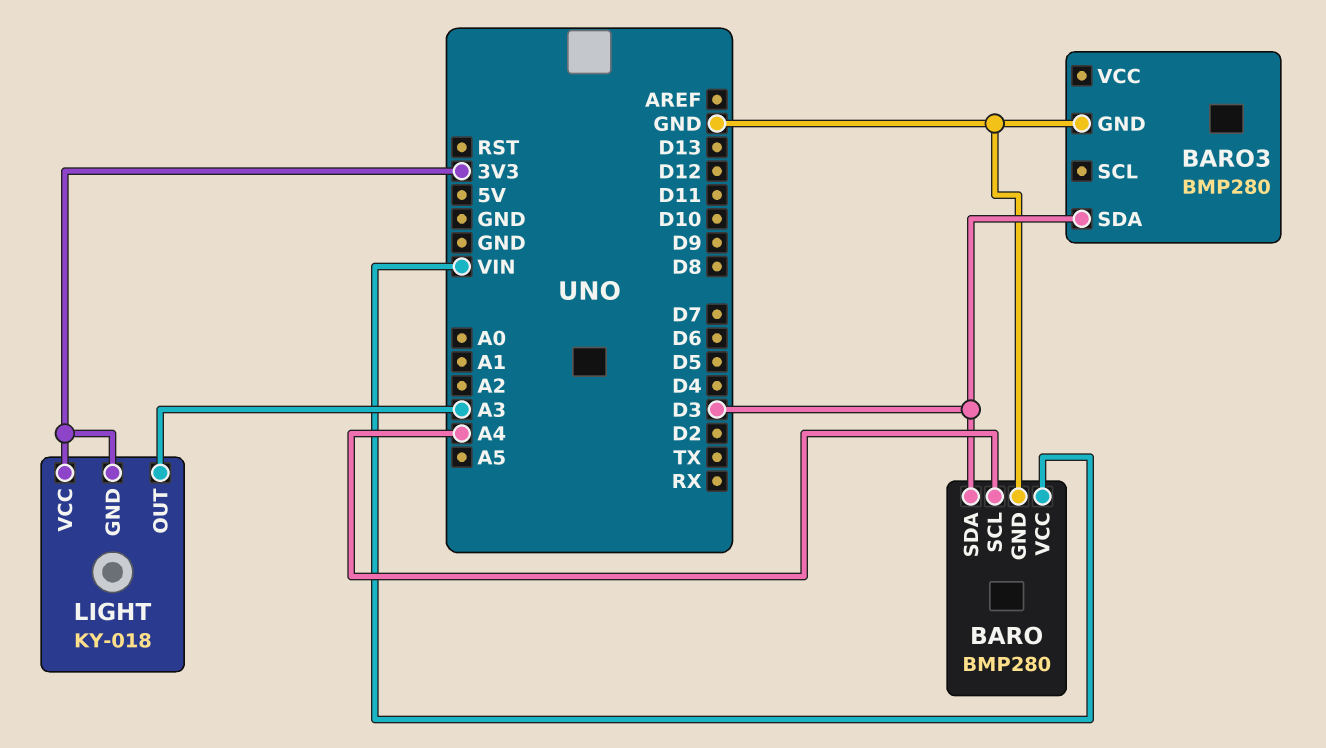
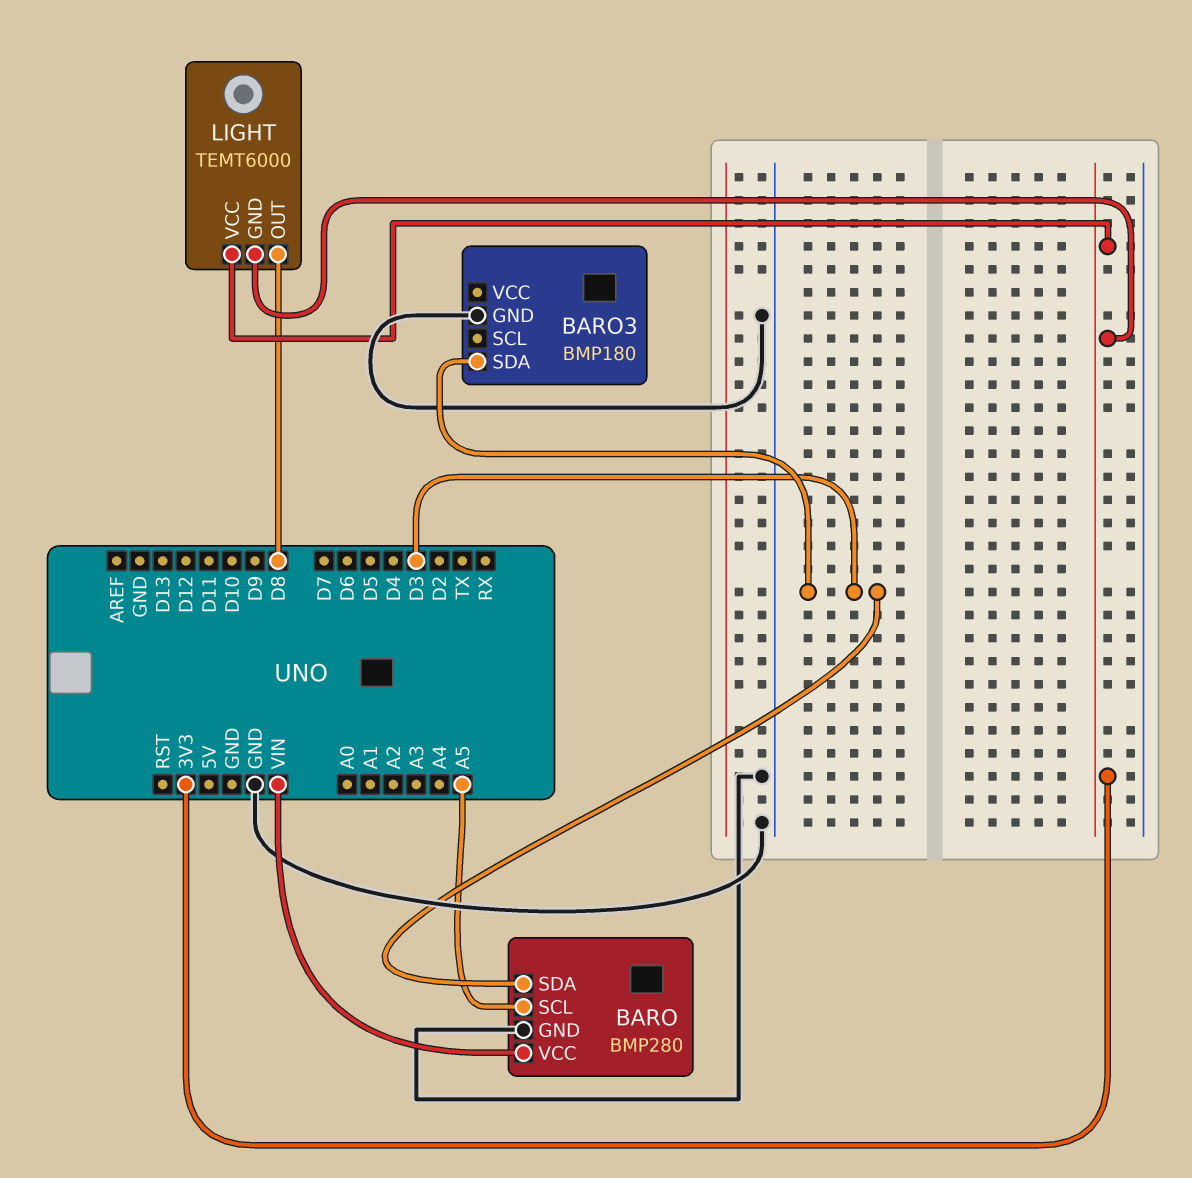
BARO pin SCL: A4 -> A5
BARO3: BMP280 -> BMP180
LIGHT: KY-018 -> TEMT6000
LIGHT pin OUT: A3 -> D8

